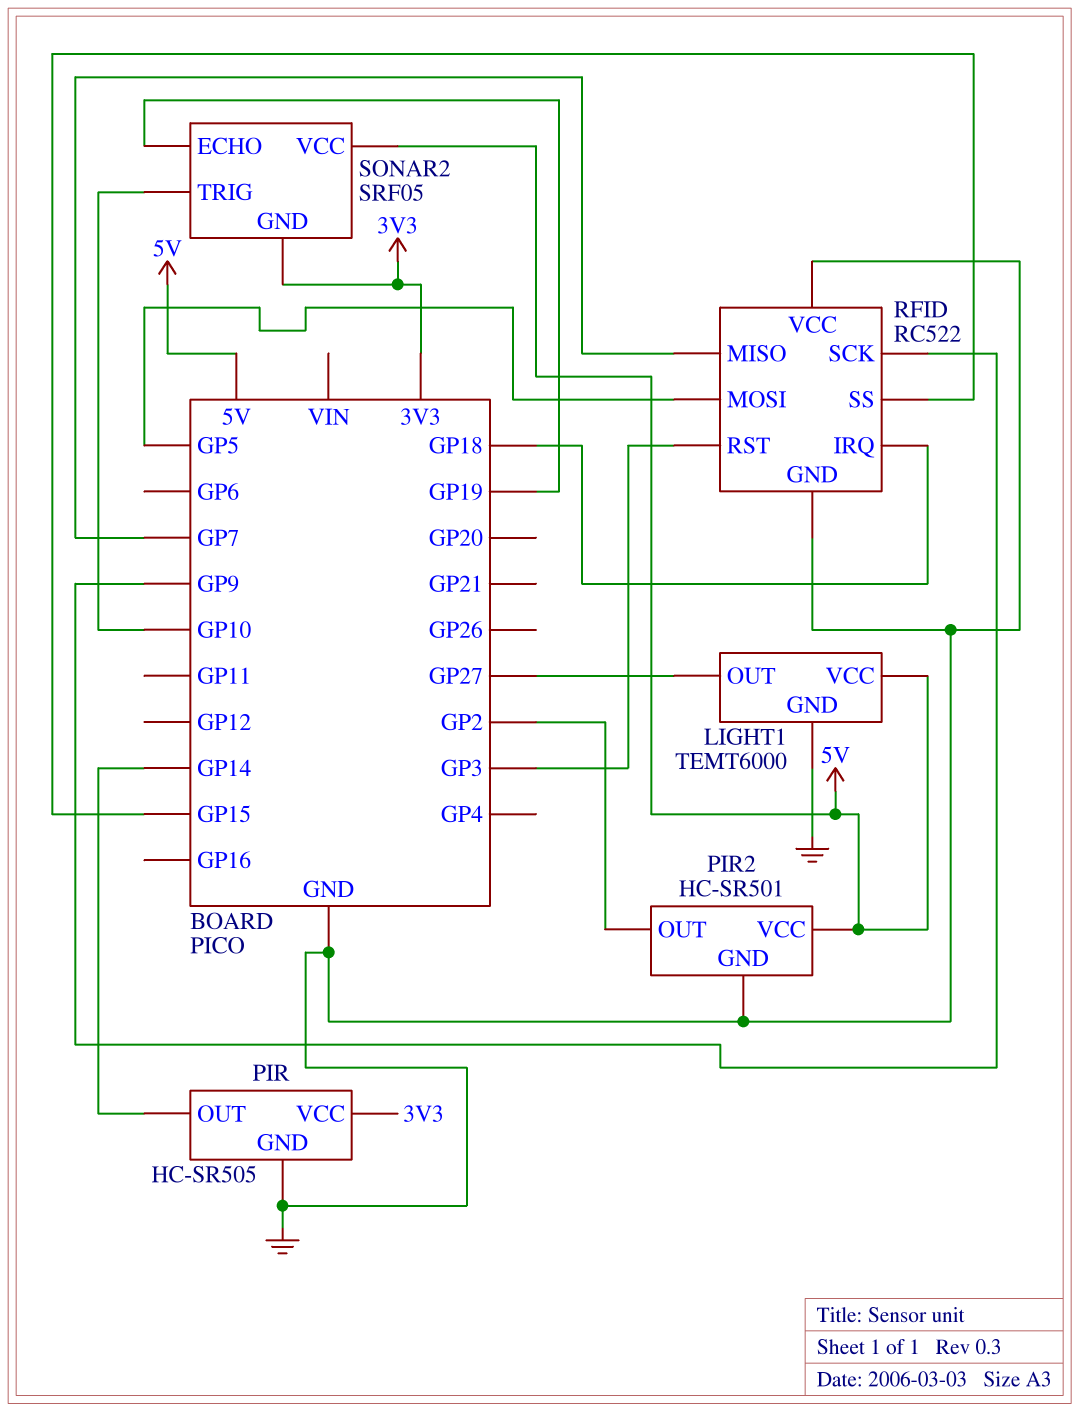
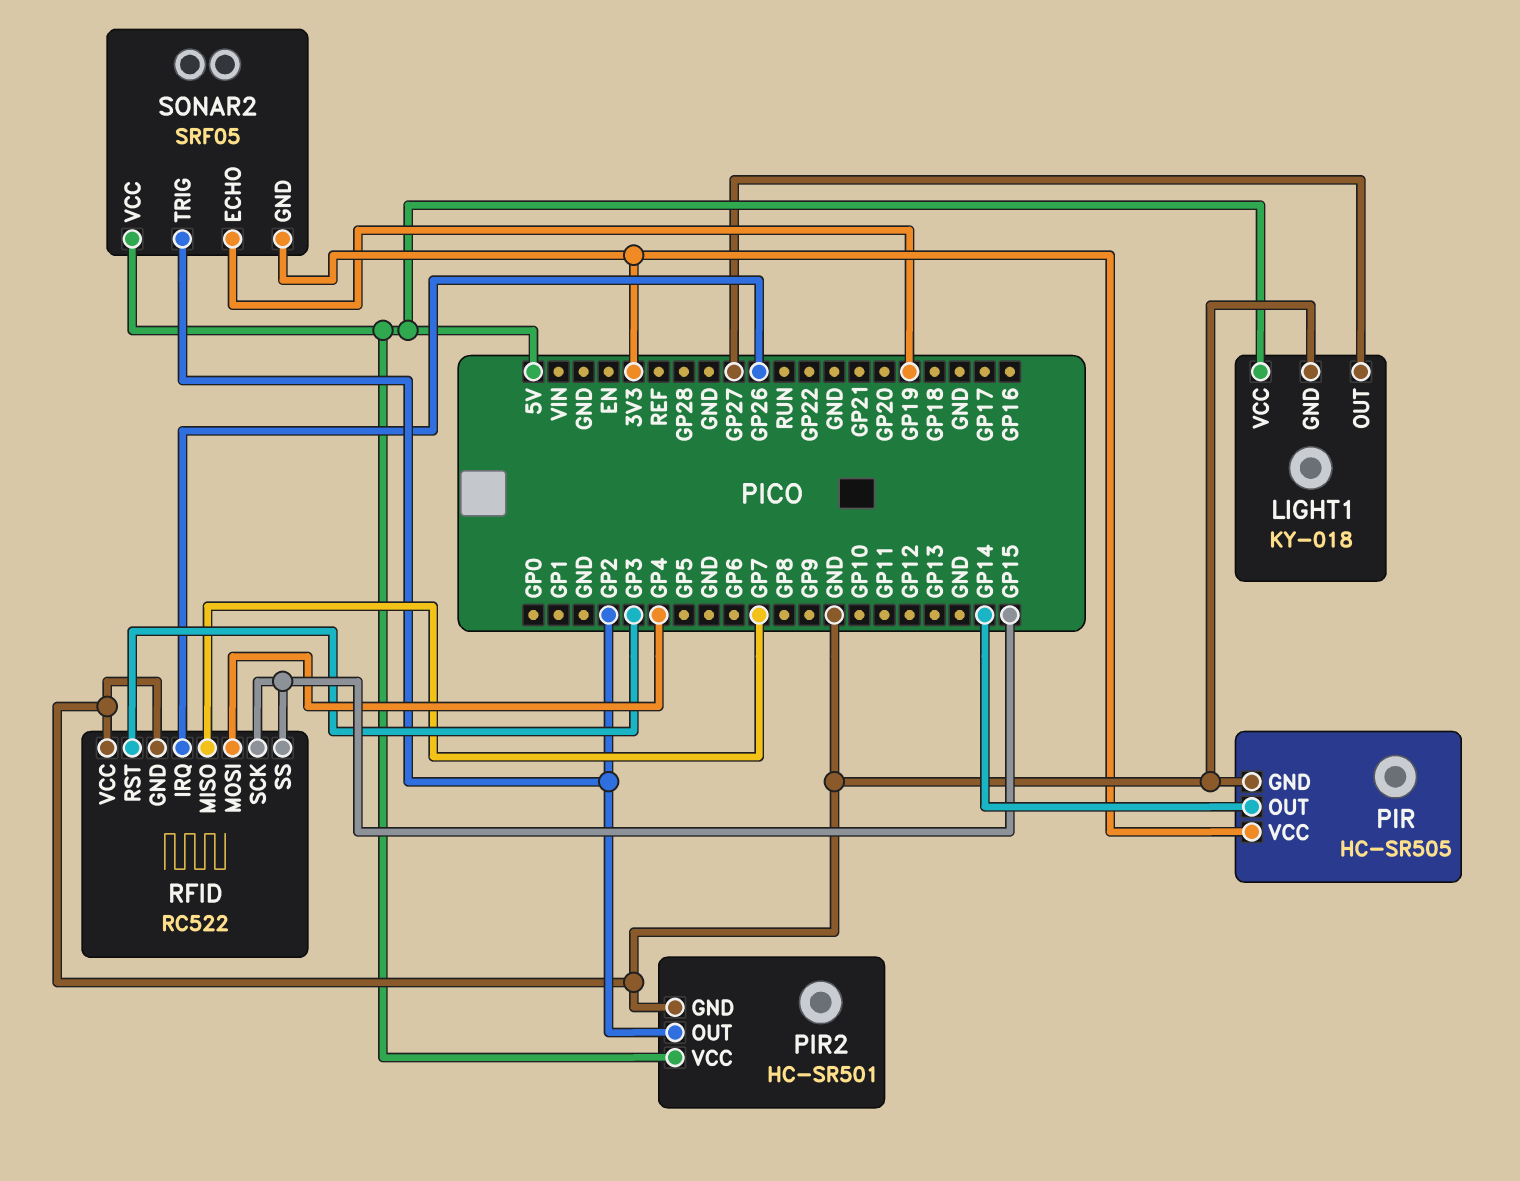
LIGHT1: TEMT6000 -> KY-018
RFID pin IRQ: GP18 -> GP26
RFID pin MOSI: GP5 -> GP4
RFID pin SCK: GP9 -> GP15
SONAR2 pin TRIG: GP10 -> GP2

